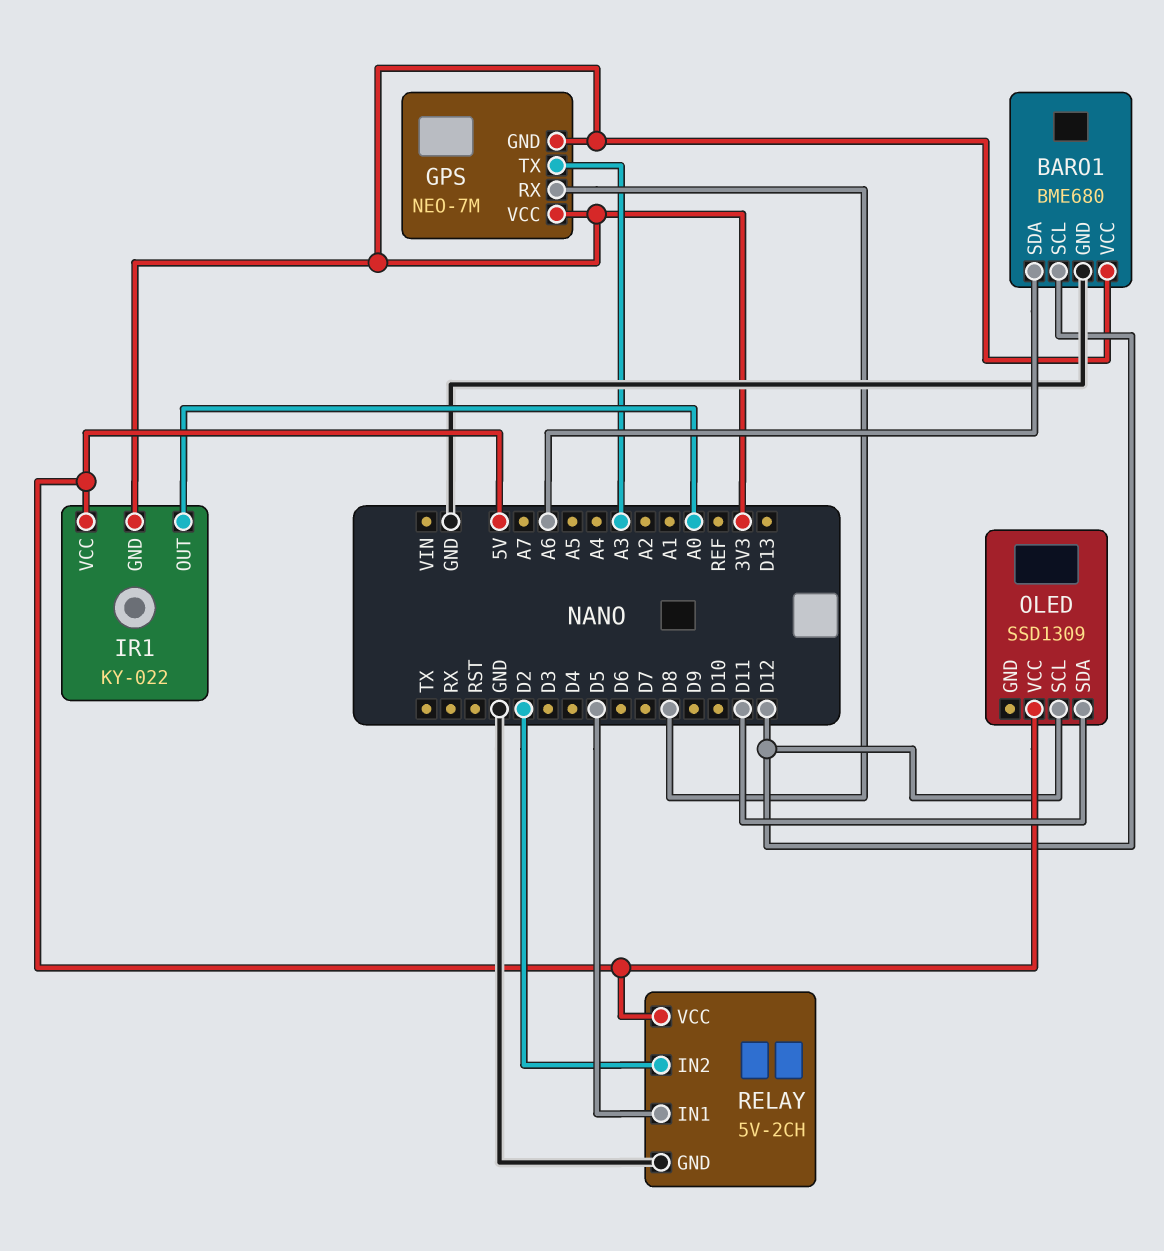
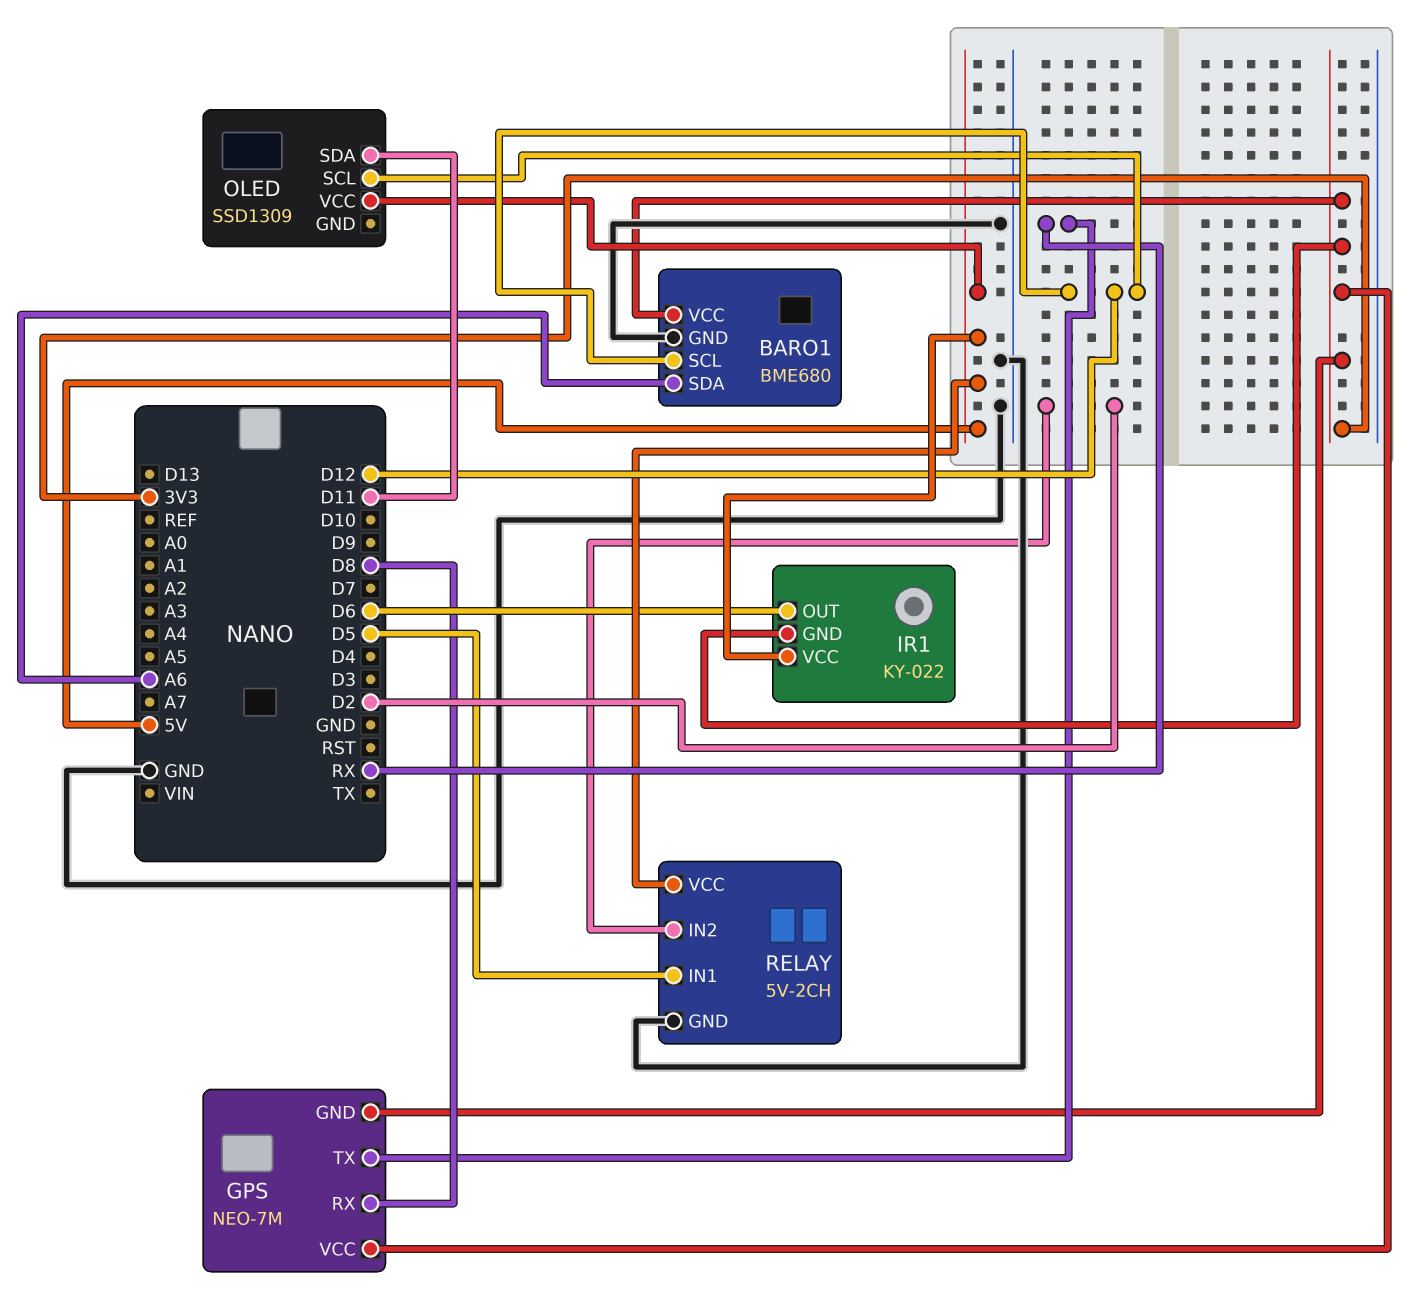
GPS pin TX: A3 -> RX
IR1 pin OUT: A0 -> D6

